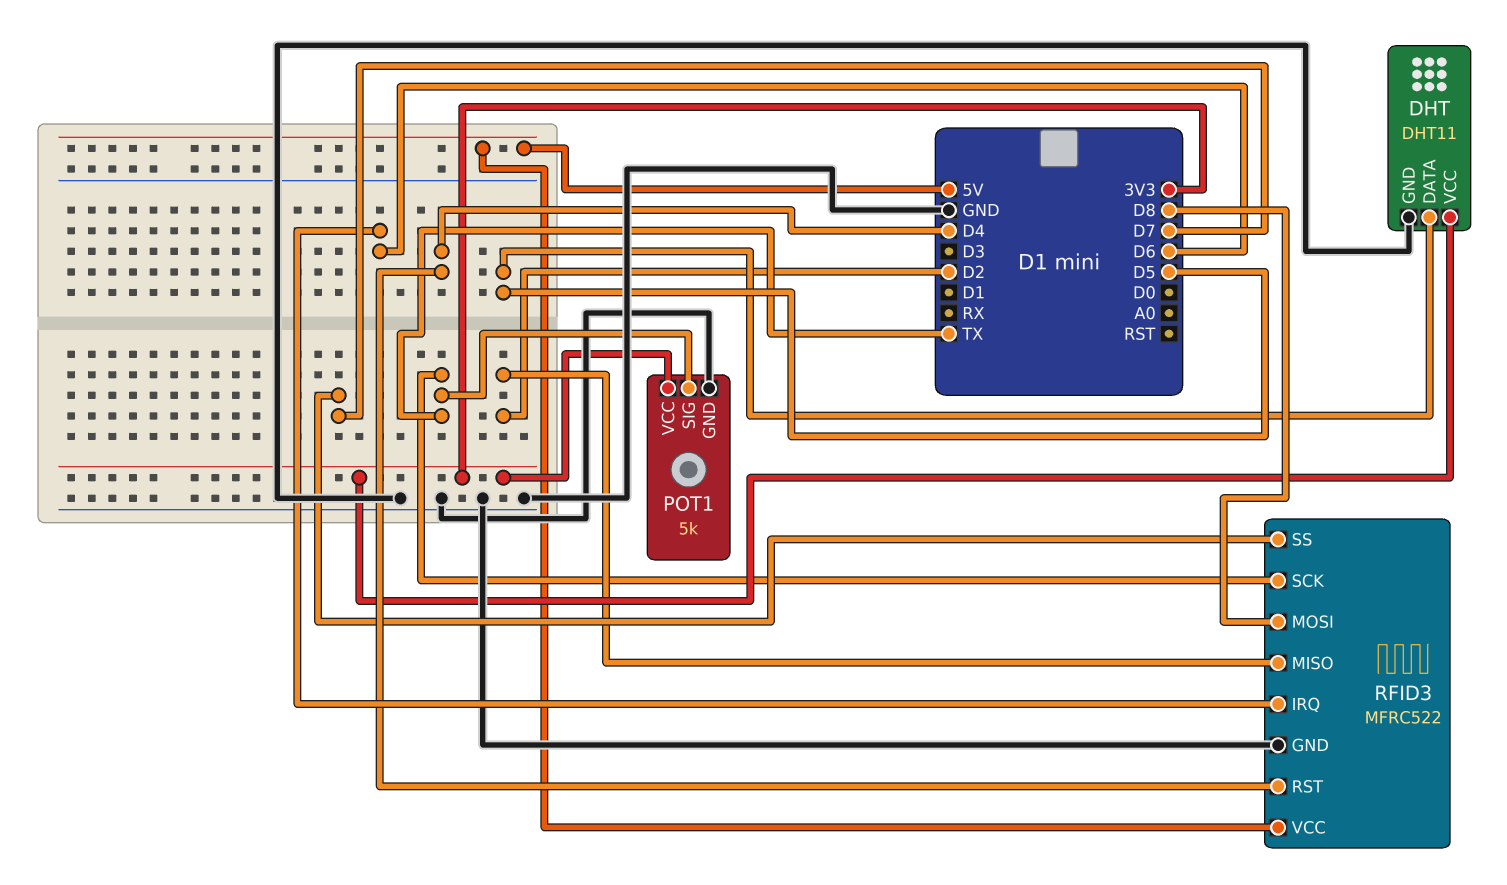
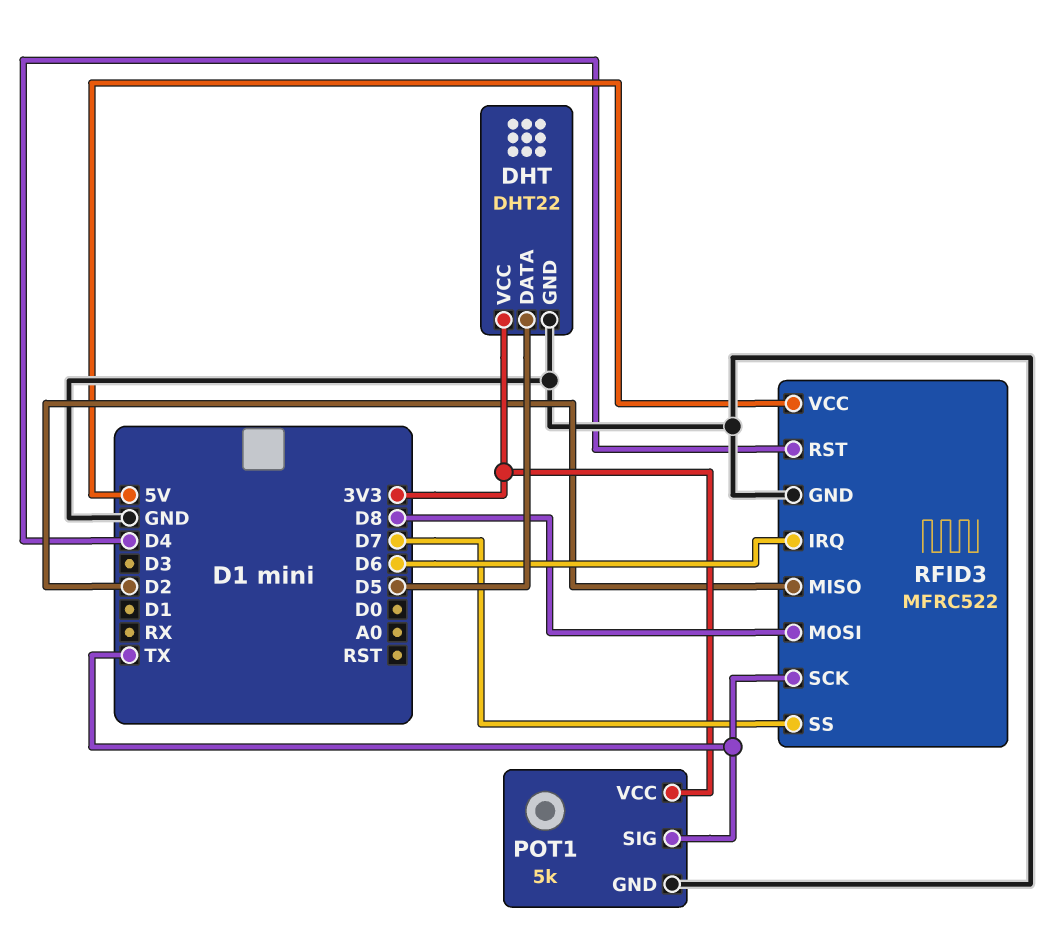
DHT: DHT11 -> DHT22

